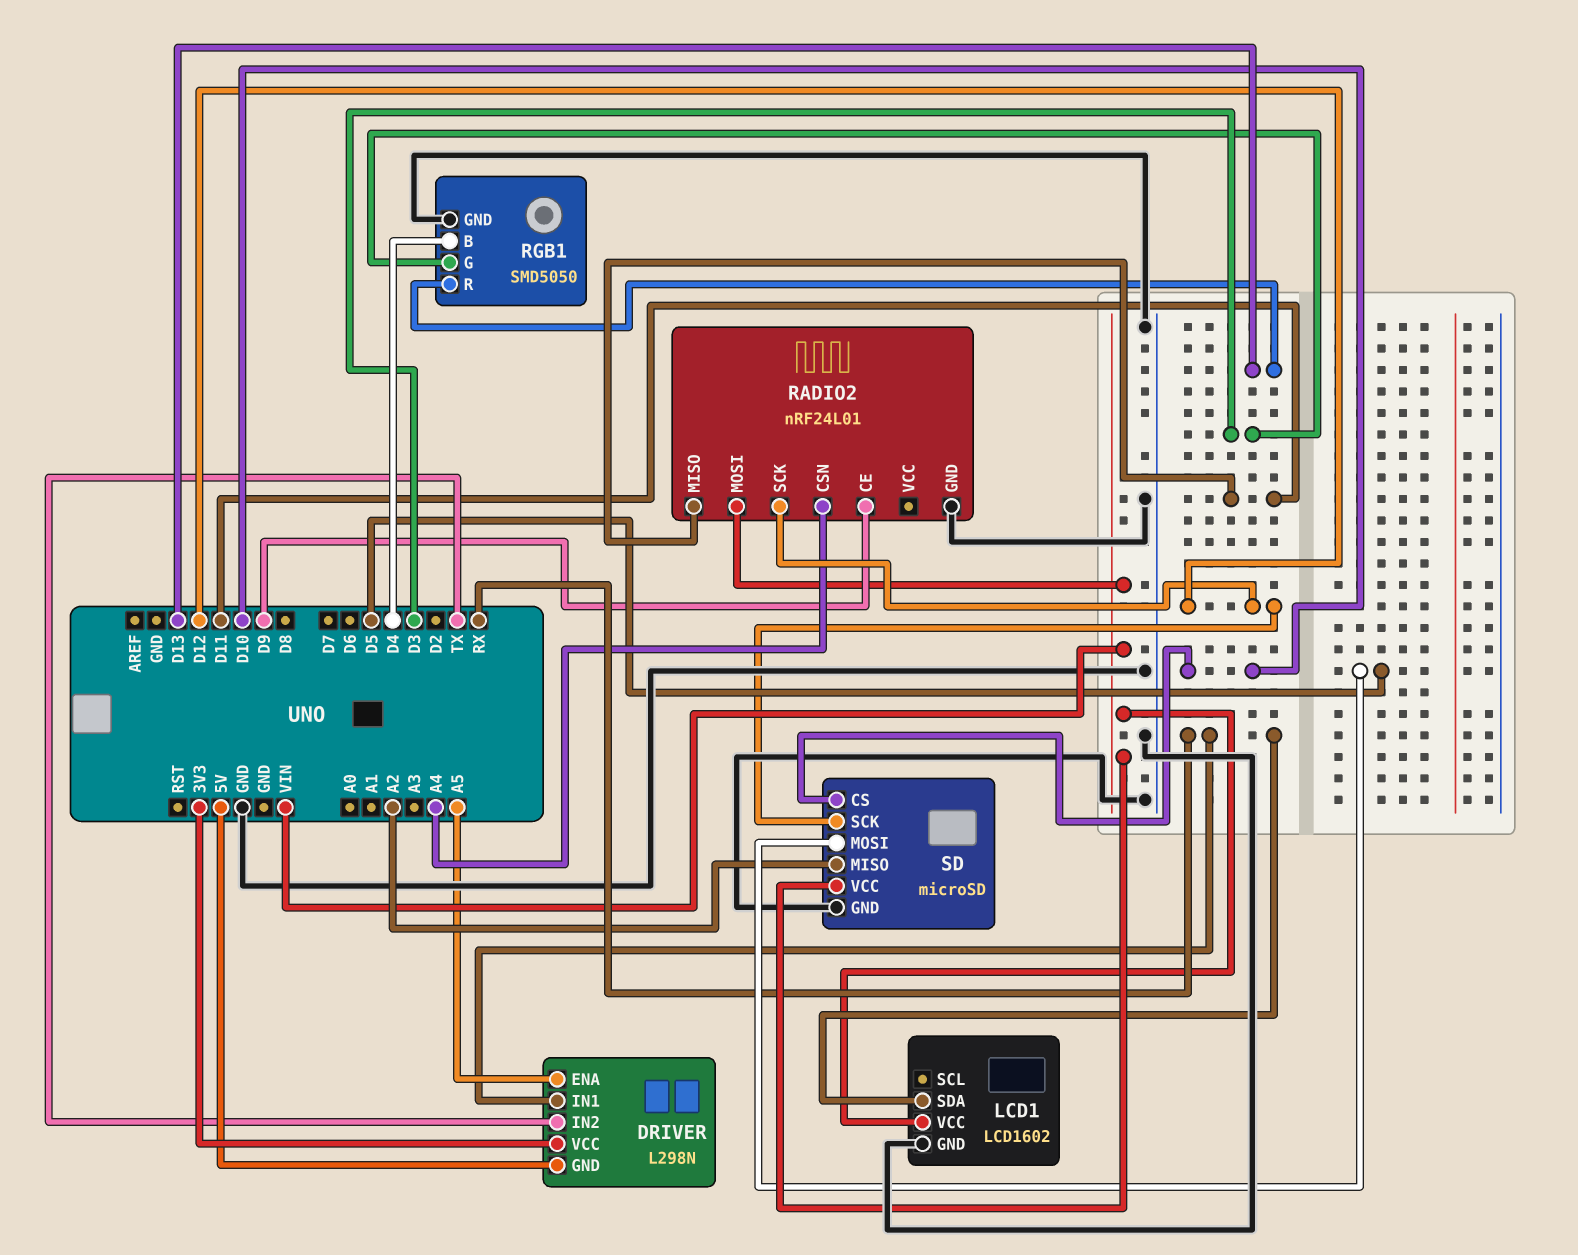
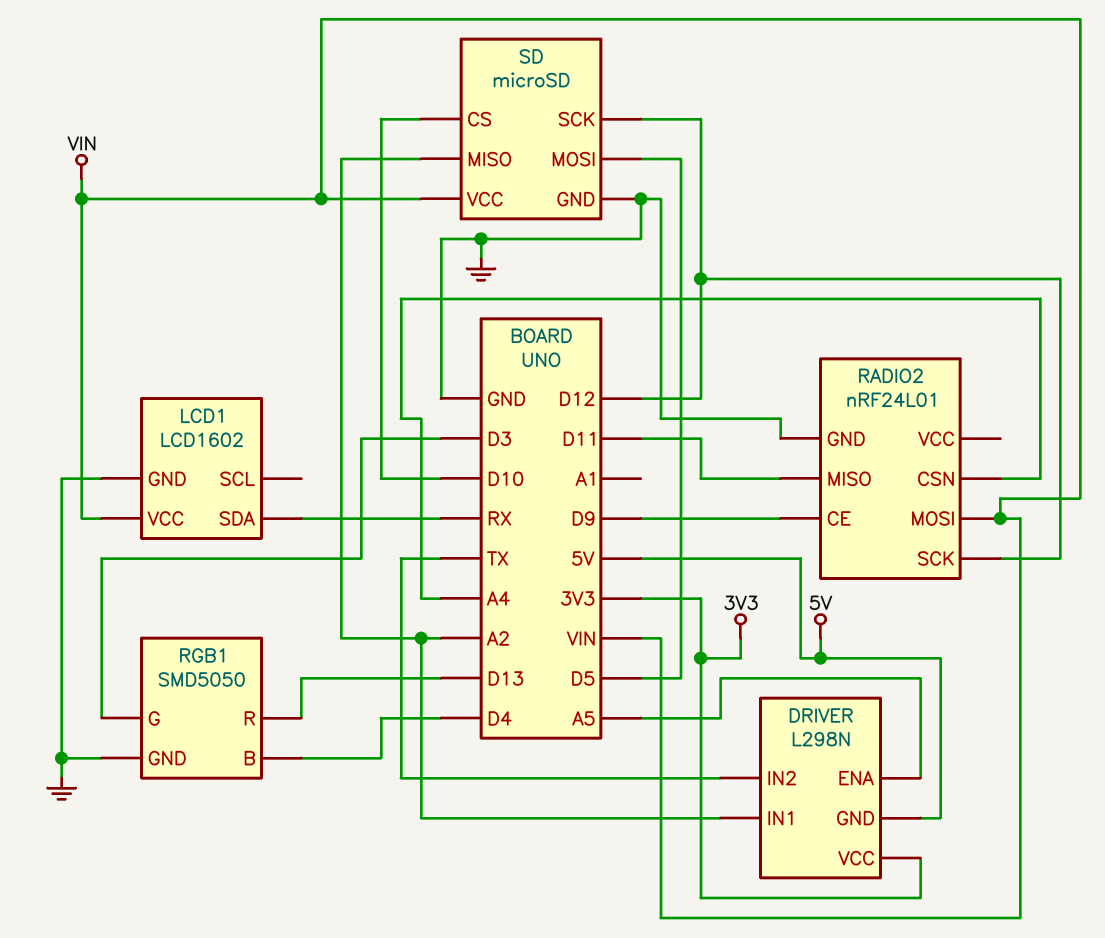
DRIVER pin IN1: RX -> A2

